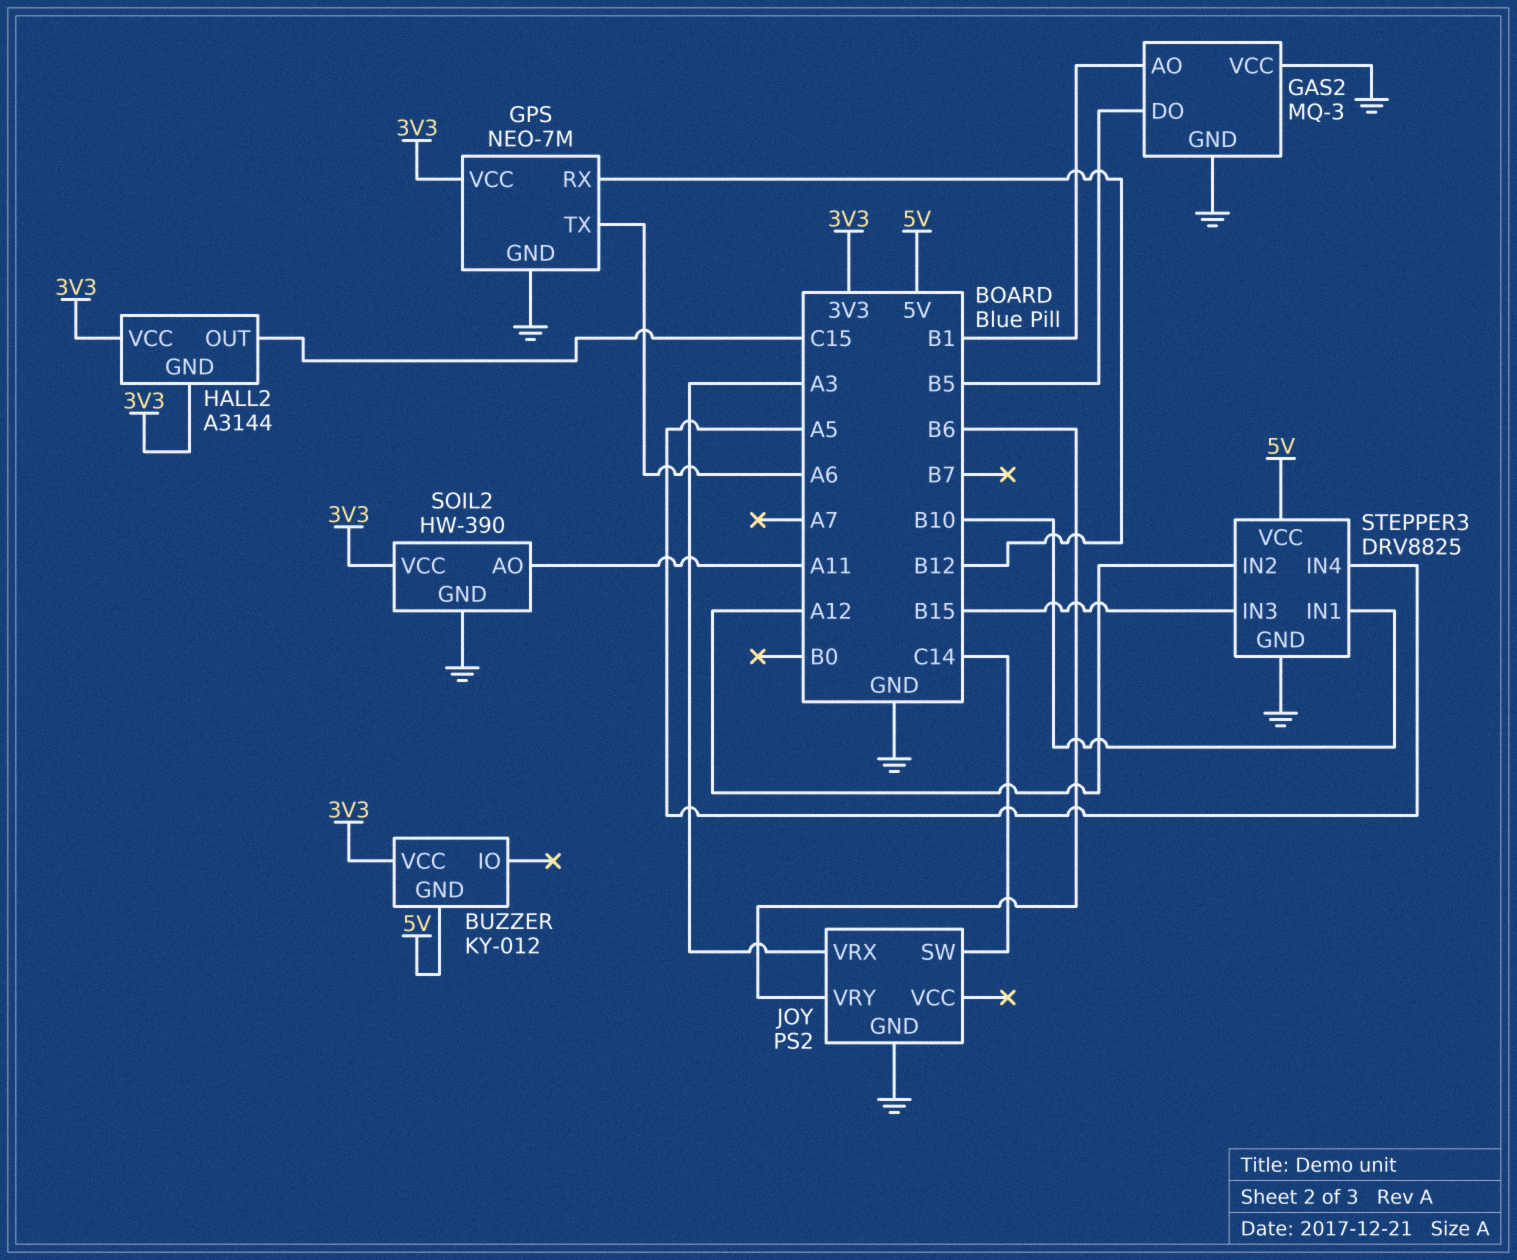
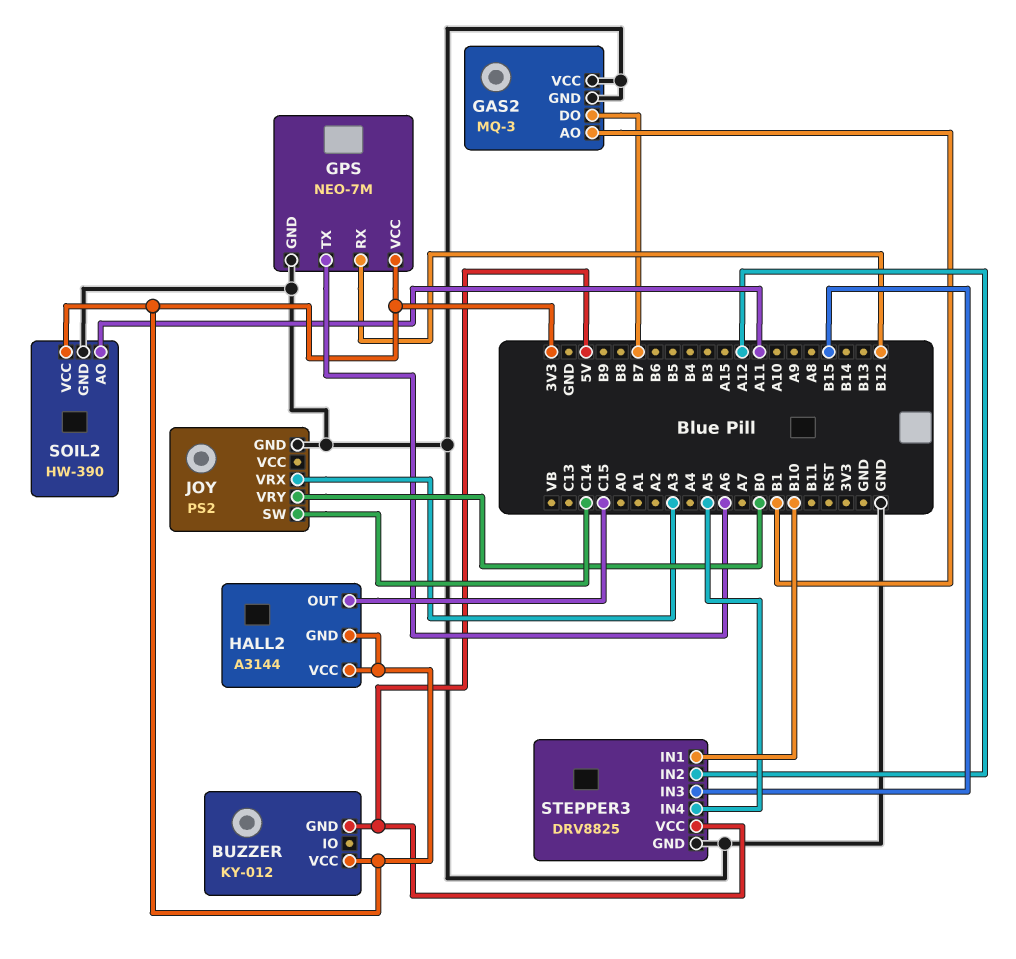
GAS2 pin DO: B5 -> B7
JOY pin VRY: B6 -> B0

